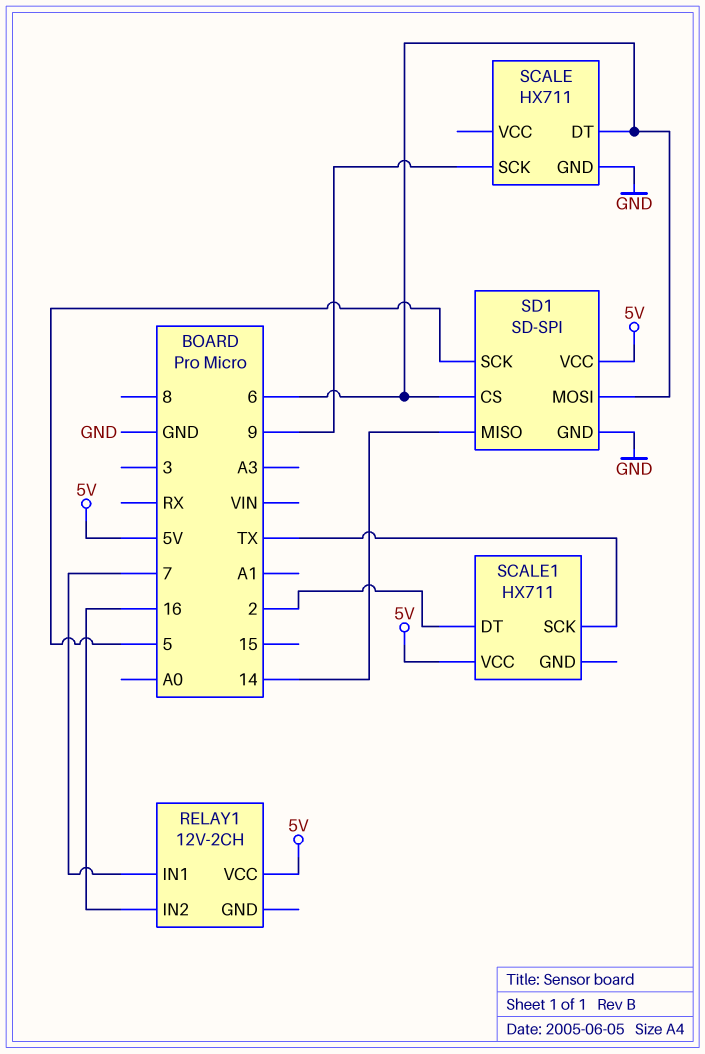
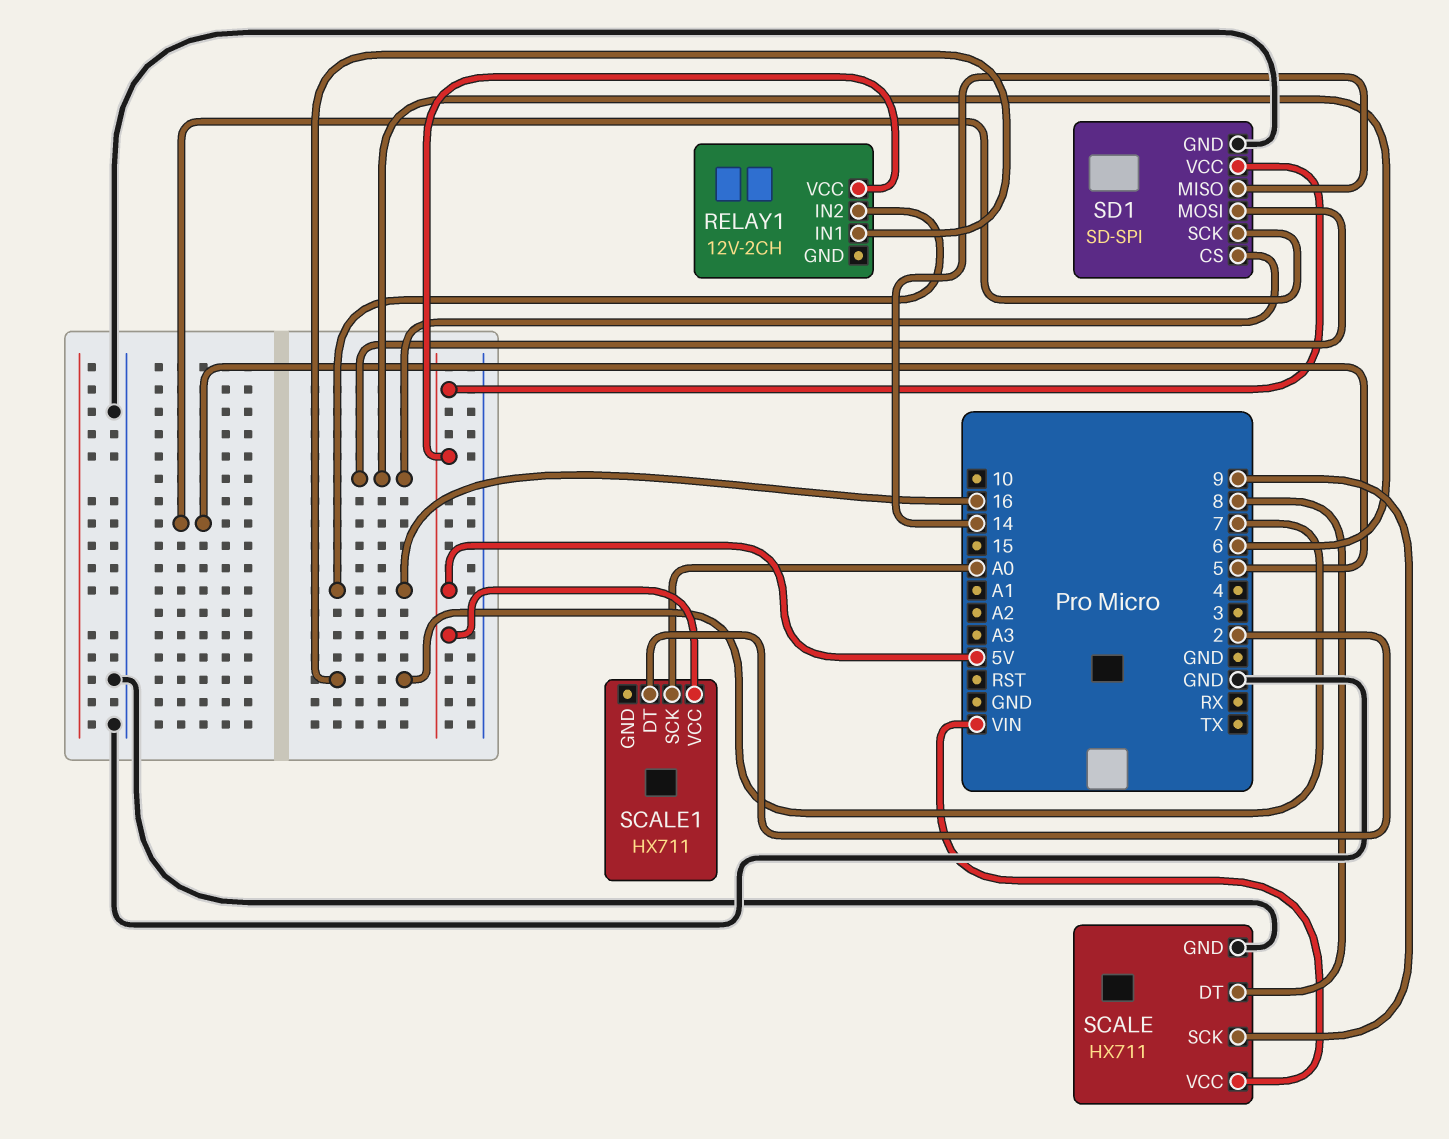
SCALE pin DT: 6 -> 8
SCALE pin VCC: none -> VIN
SCALE1 pin SCK: TX -> A0

